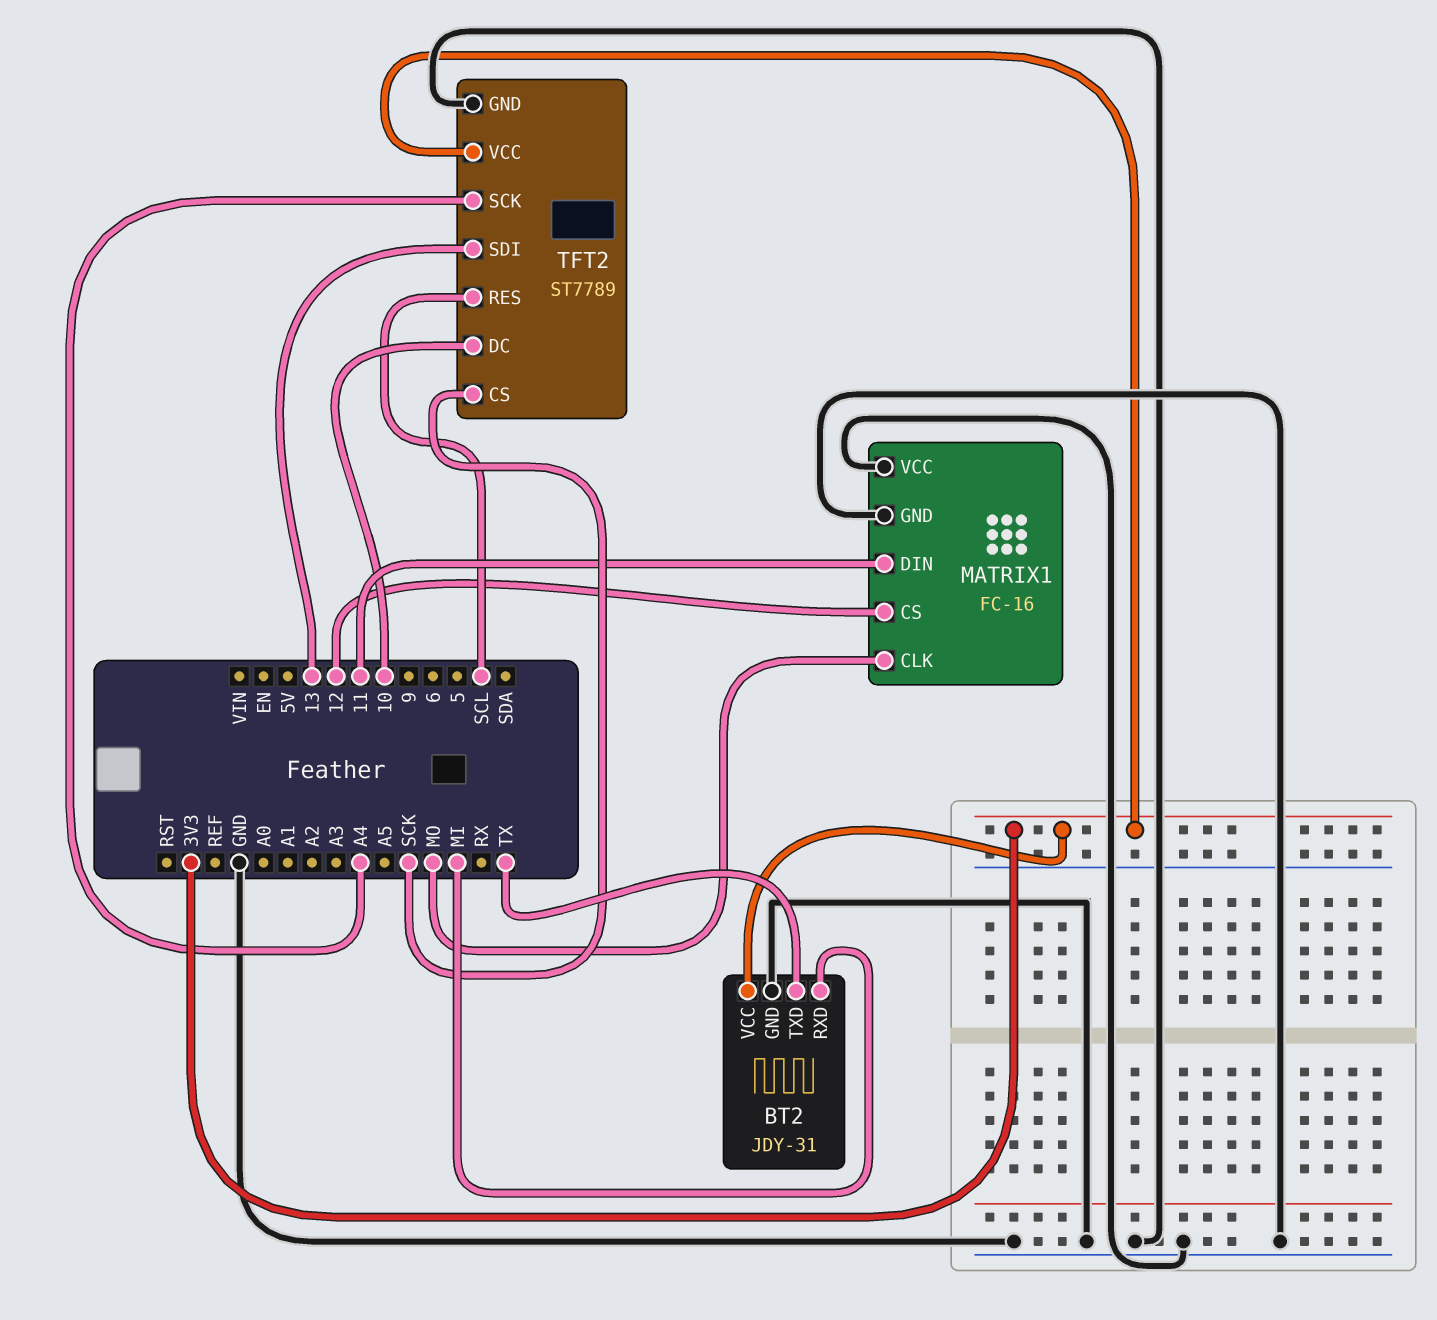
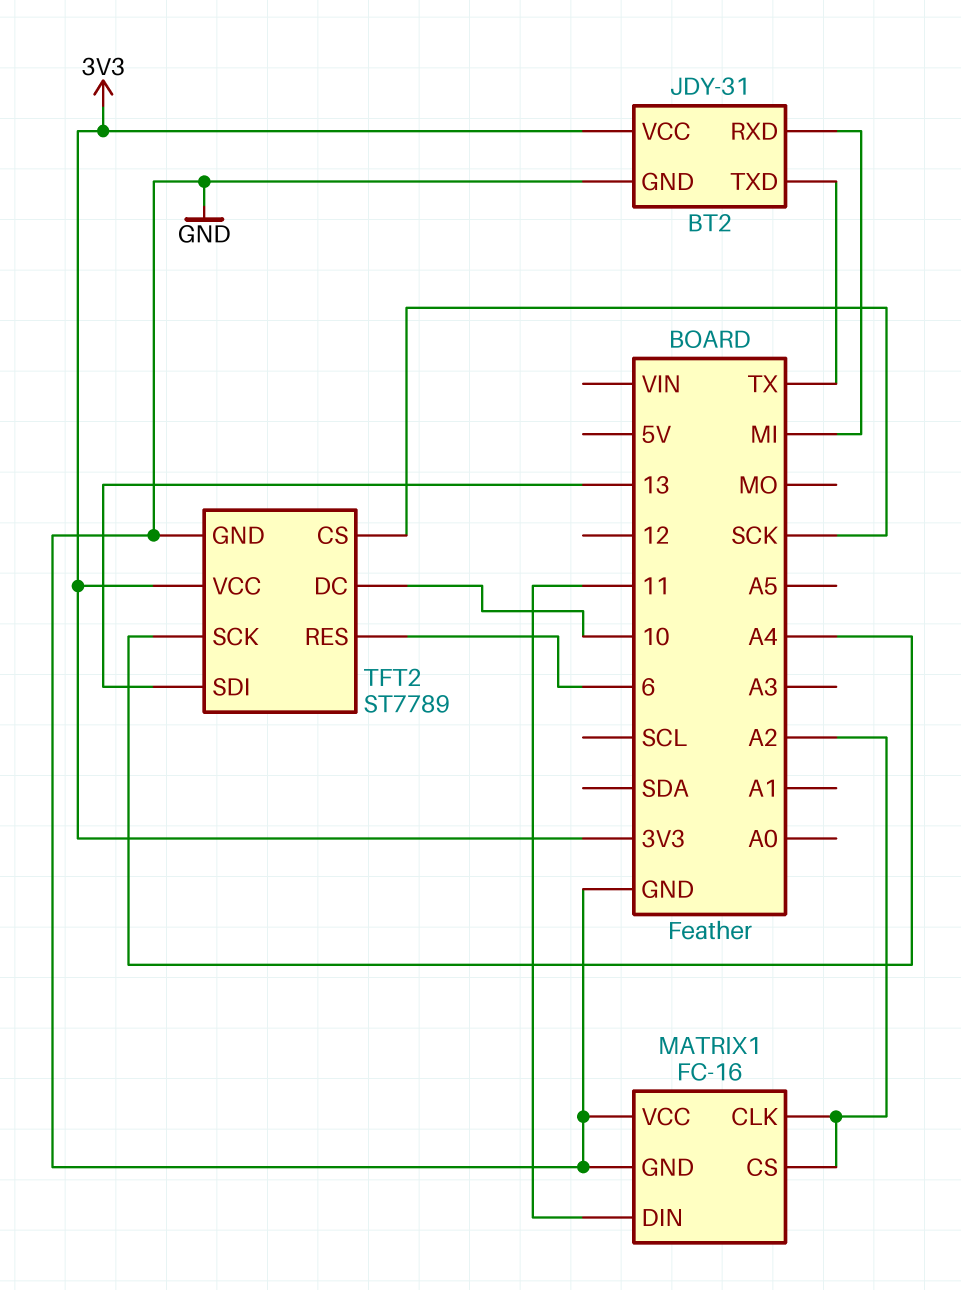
MATRIX1 pin CLK: MO -> A2
MATRIX1 pin CS: 12 -> A2
TFT2 pin RES: SCL -> 6

